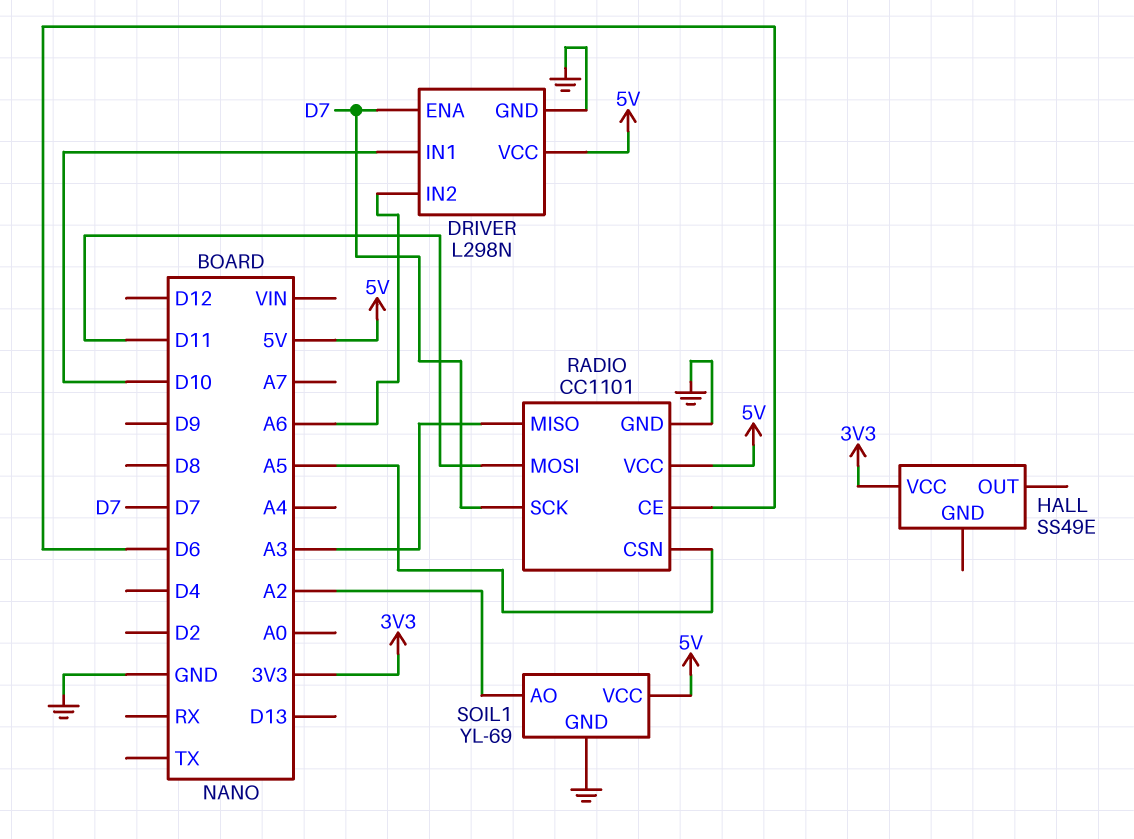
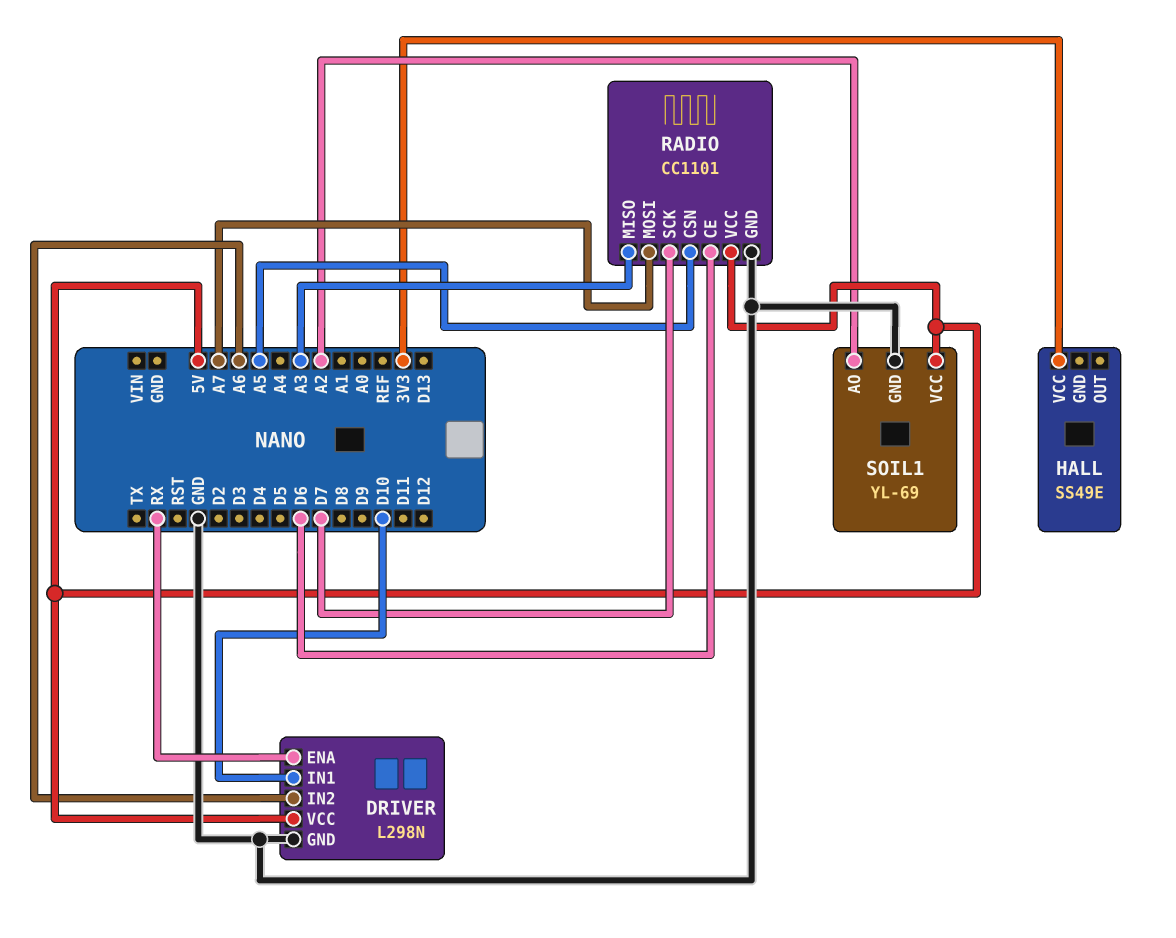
DRIVER pin ENA: D7 -> RX
RADIO pin MOSI: D11 -> A7

